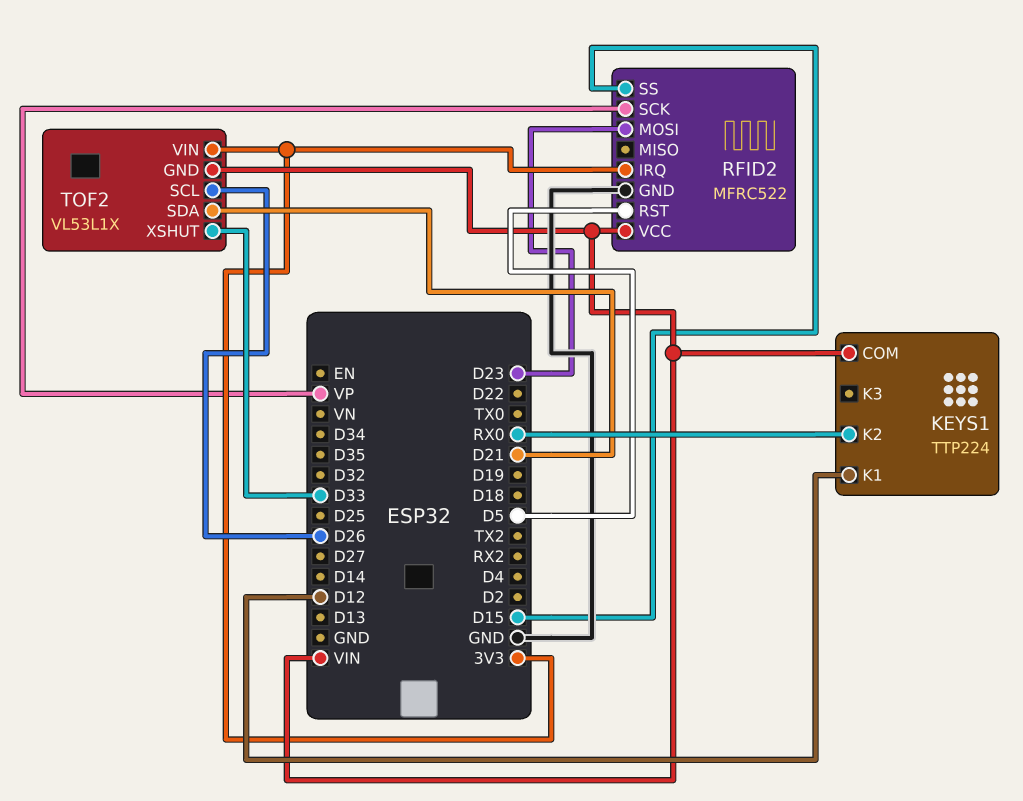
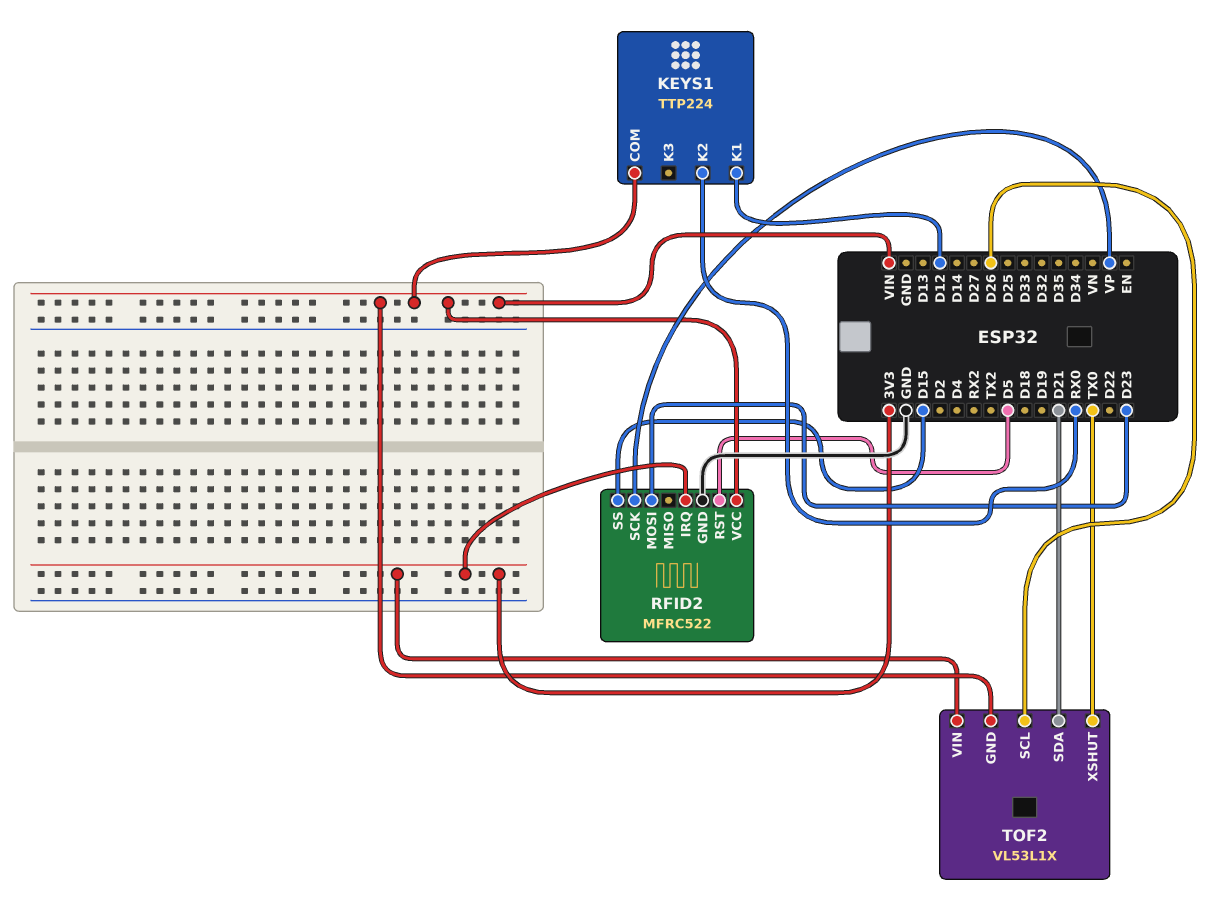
TOF2 pin XSHUT: D33 -> TX0

